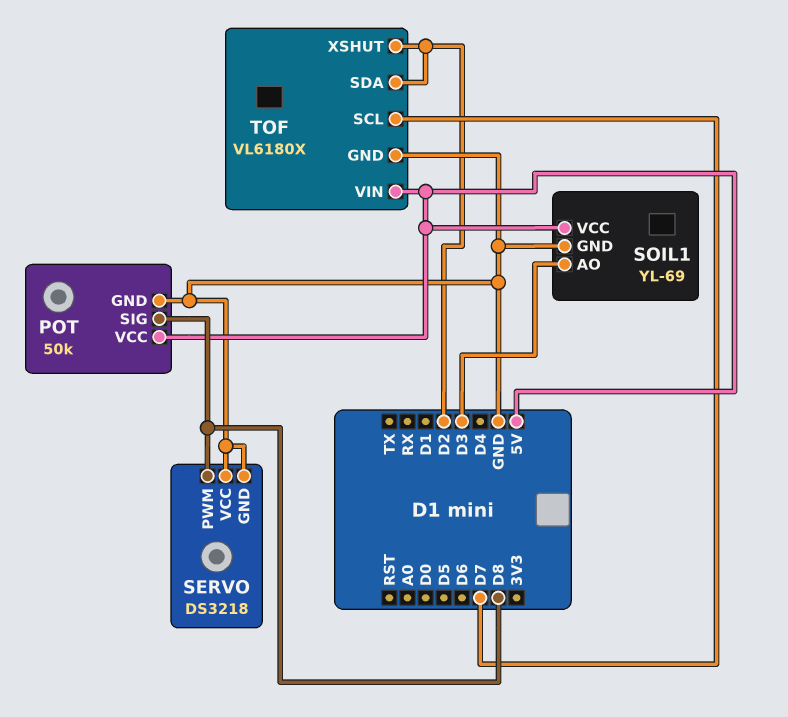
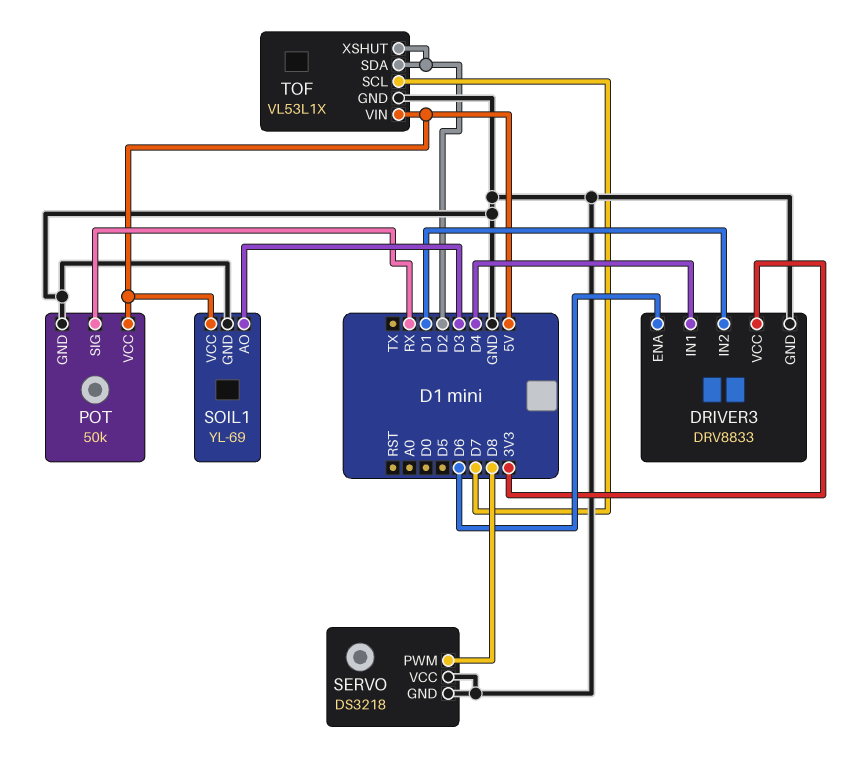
DRIVER3: none -> DRV8833
DRIVER3 pin ENA: none -> D6
DRIVER3 pin GND: none -> GND
DRIVER3 pin IN1: none -> D4
DRIVER3 pin IN2: none -> D1
DRIVER3 pin VCC: none -> 3V3
POT pin SIG: D8 -> RX
TOF: VL6180X -> VL53L1X

